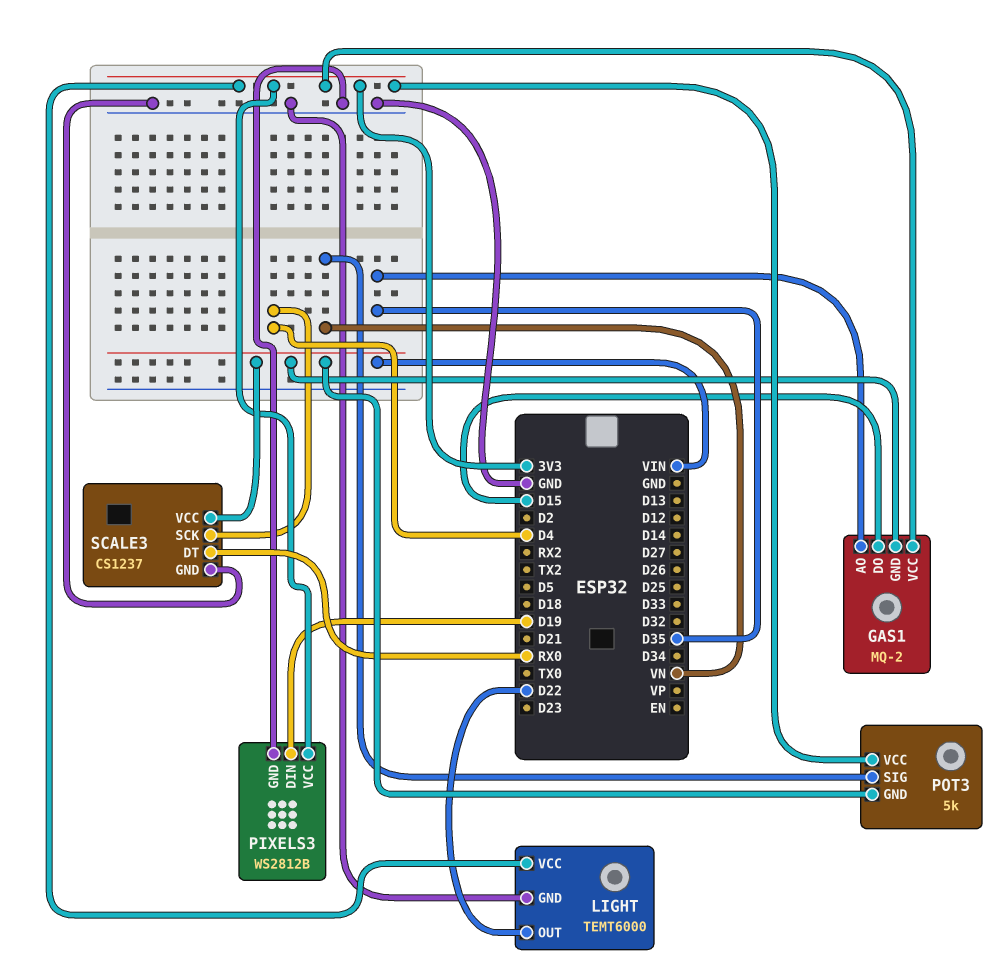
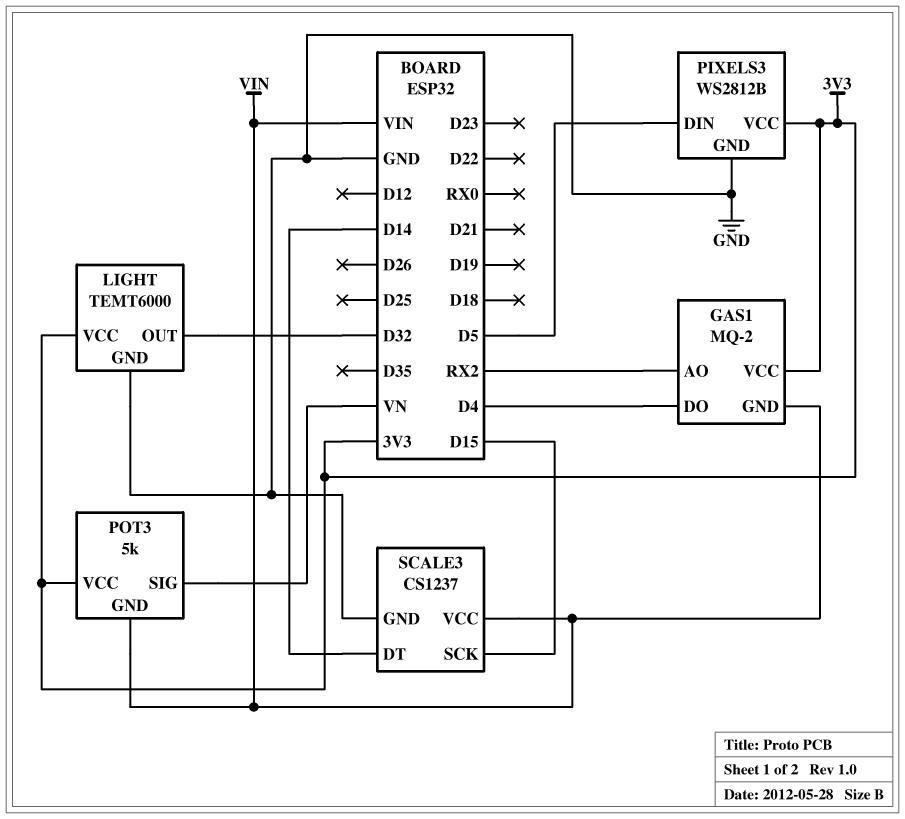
GAS1 pin AO: D35 -> RX2
GAS1 pin DO: D15 -> D4
LIGHT pin OUT: D22 -> D32
PIXELS3 pin DIN: D19 -> D5
SCALE3 pin DT: RX0 -> D14
SCALE3 pin SCK: D4 -> D15

